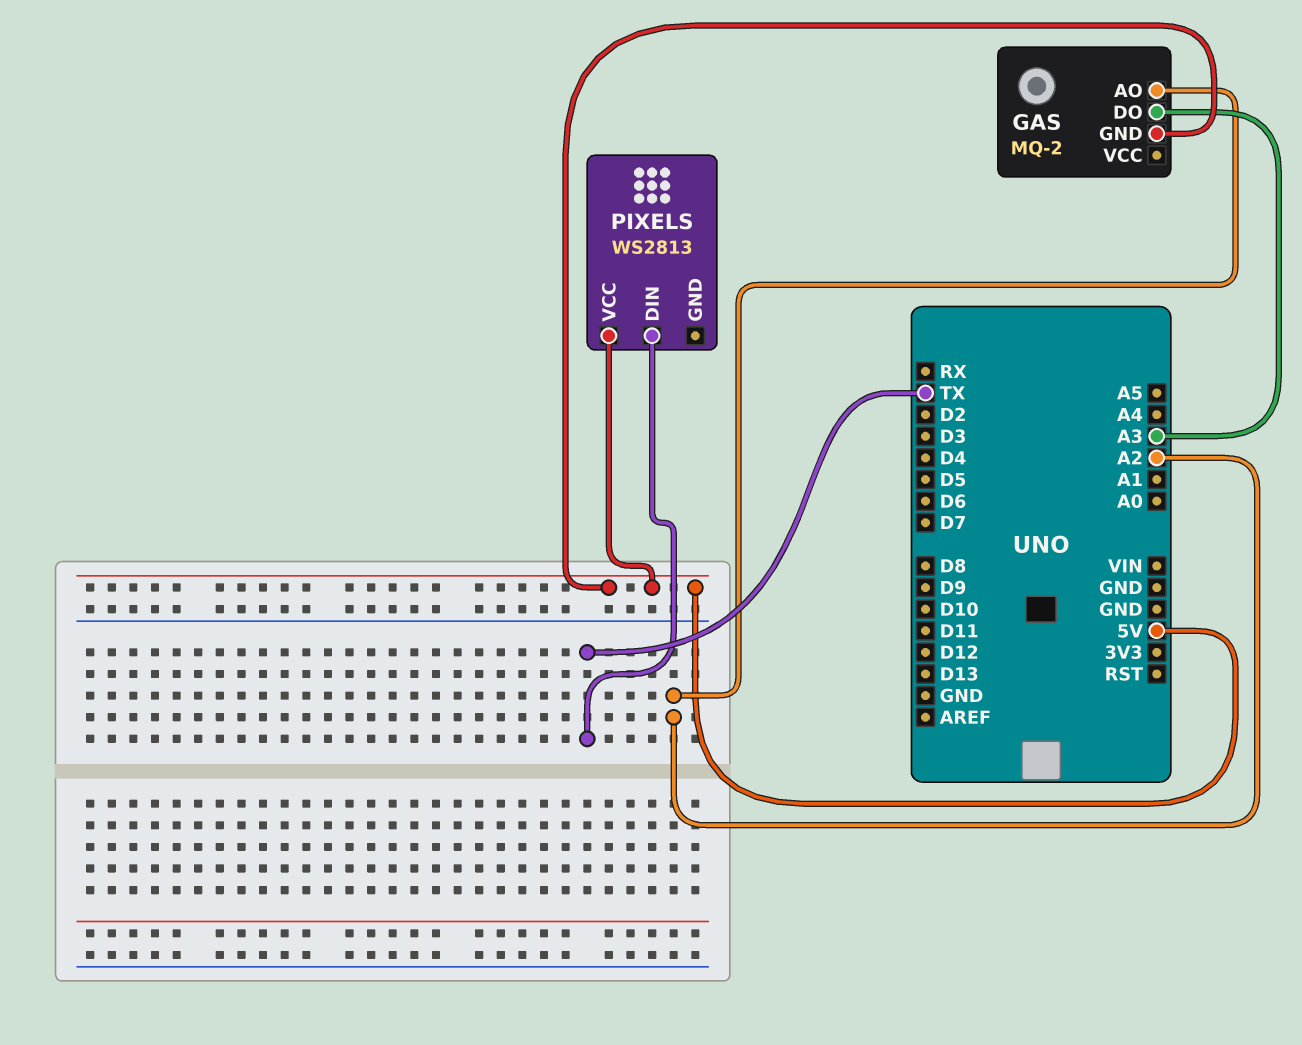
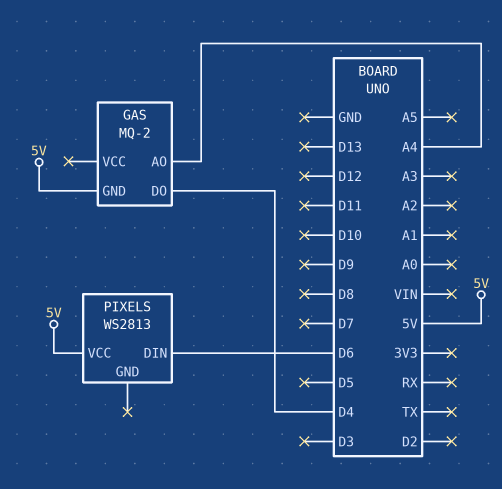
GAS pin AO: A2 -> A4
GAS pin DO: A3 -> D4
PIXELS pin DIN: TX -> D6

